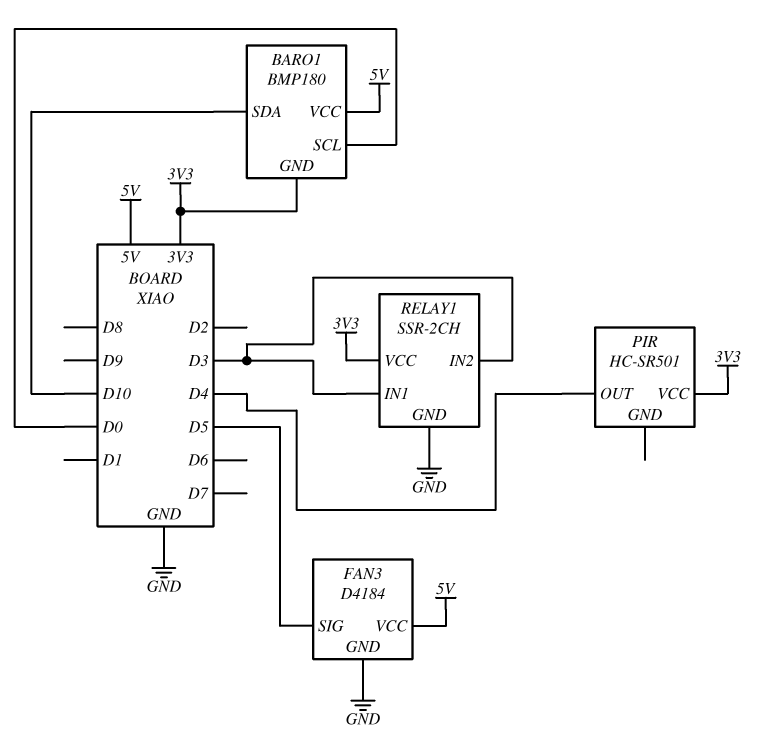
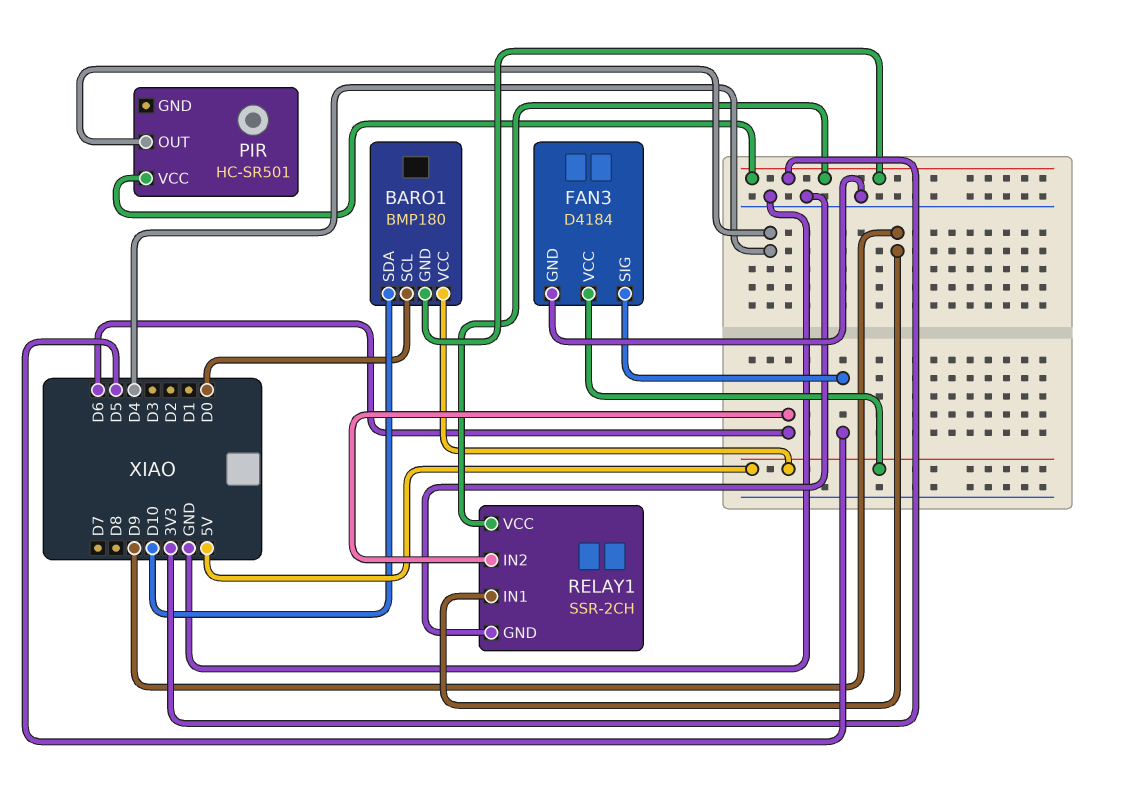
RELAY1 pin IN1: D3 -> D9
RELAY1 pin IN2: D3 -> D6

